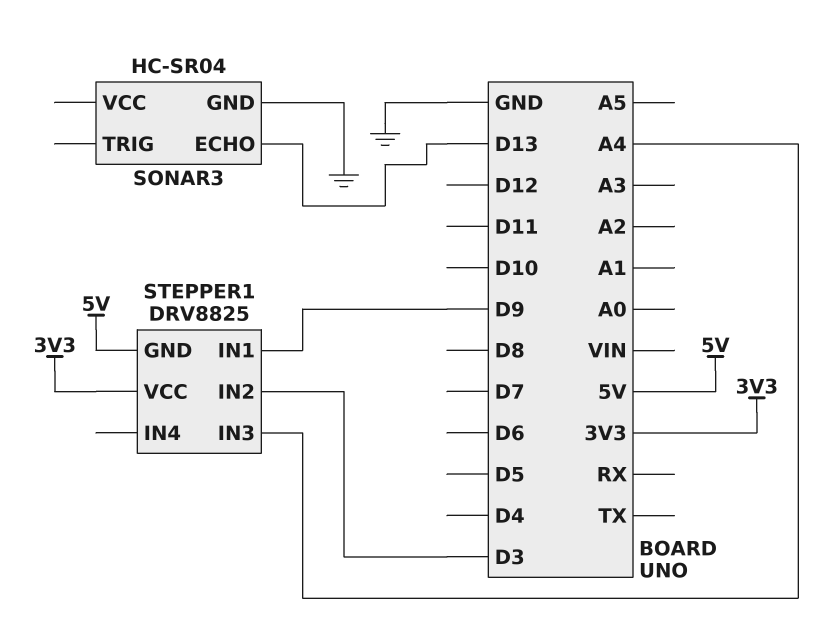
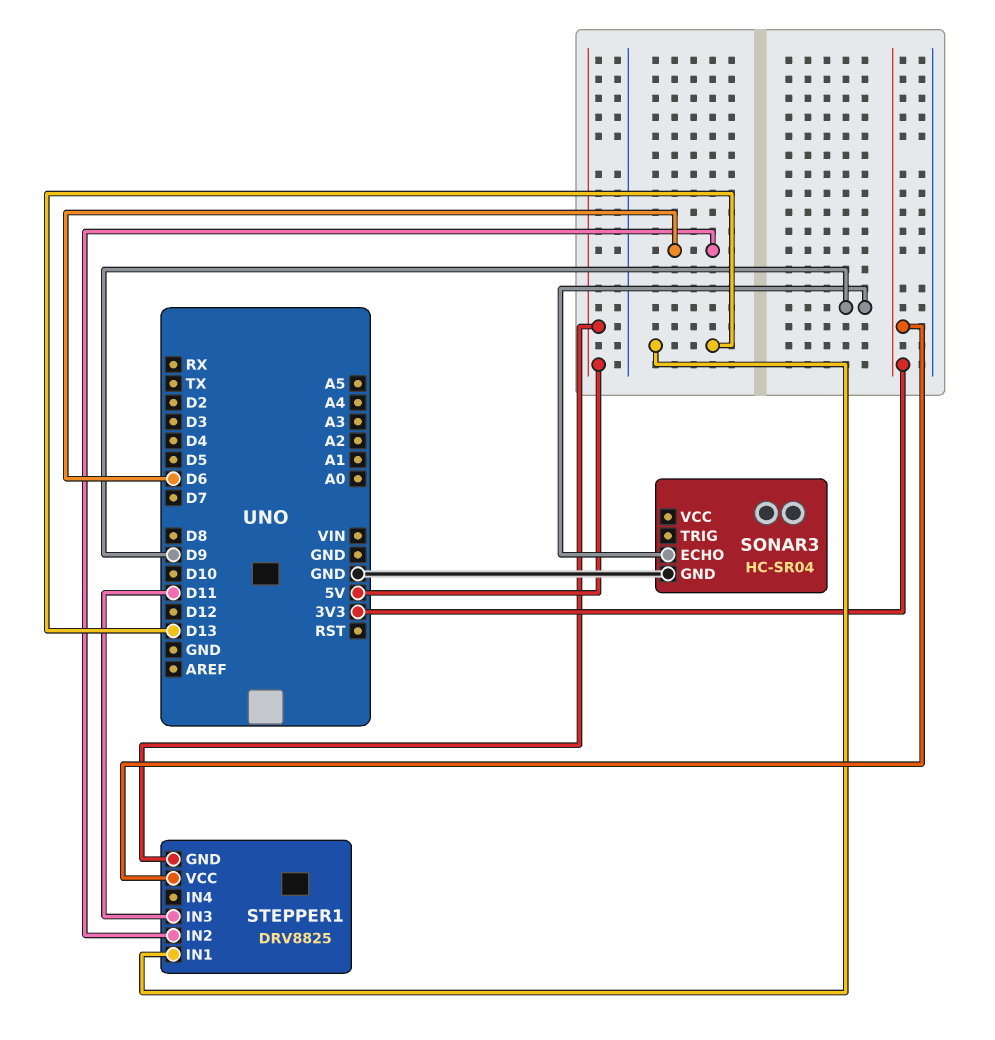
SONAR3 pin ECHO: D13 -> D9
STEPPER1 pin IN1: D9 -> D13
STEPPER1 pin IN2: D3 -> D6
STEPPER1 pin IN3: A4 -> D11

